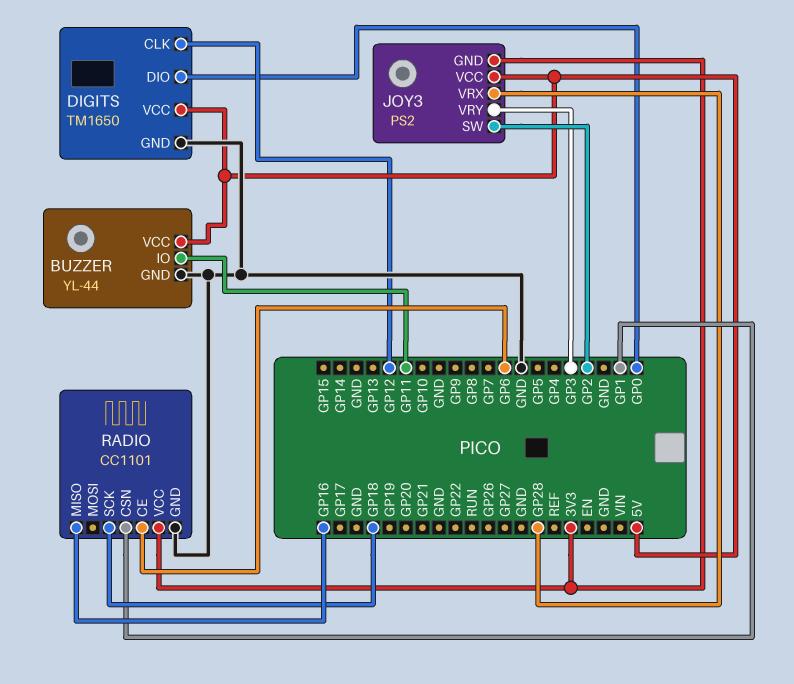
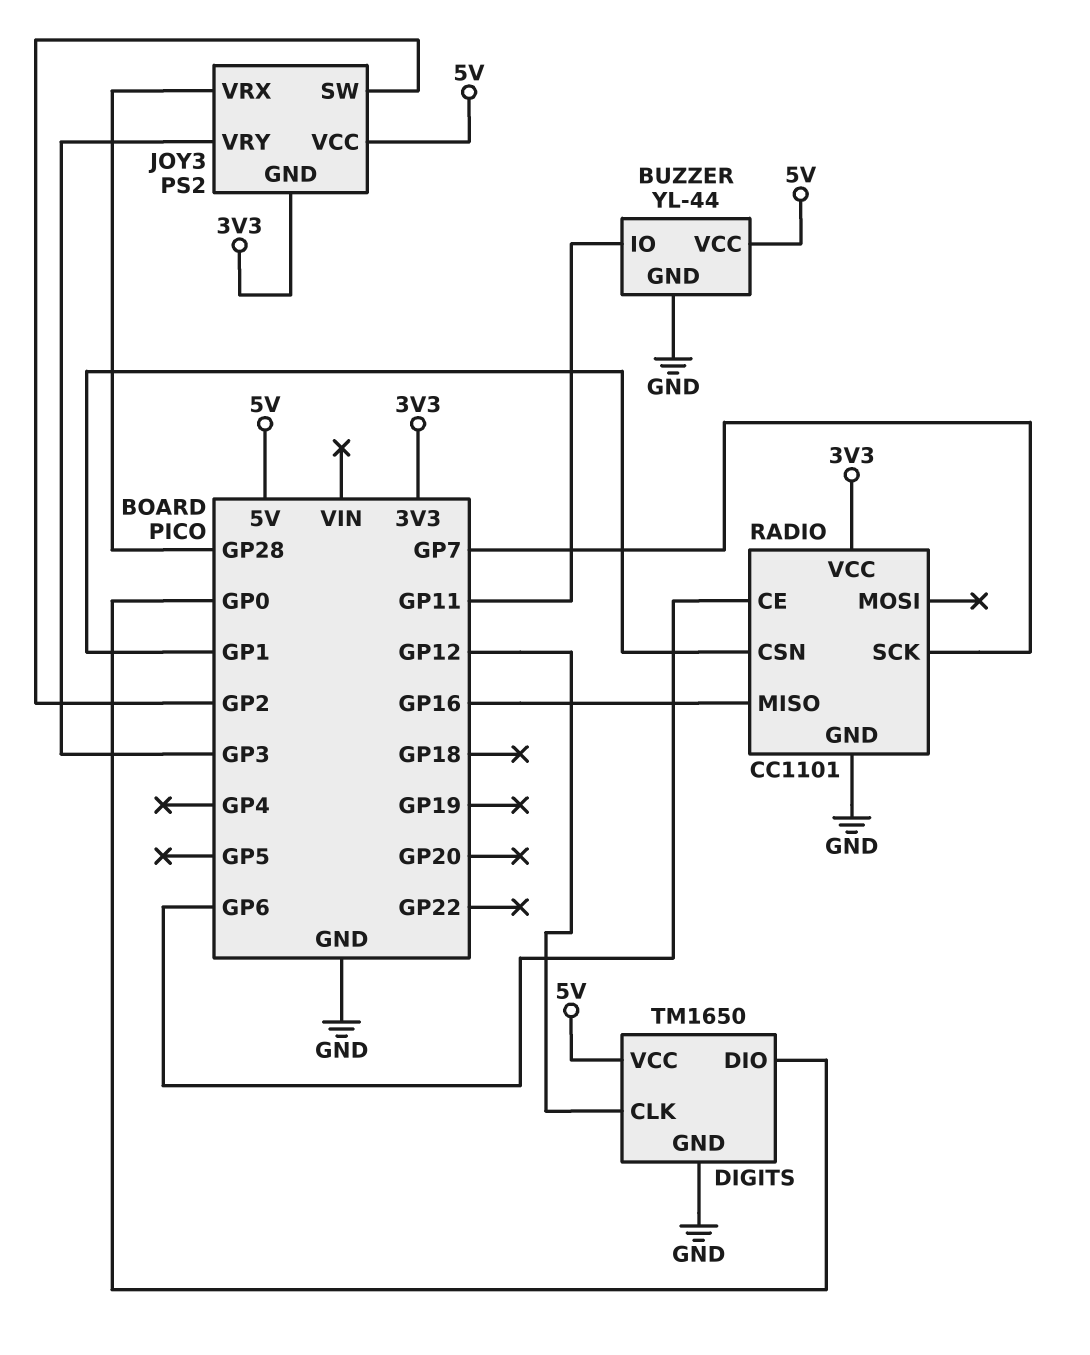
RADIO pin SCK: GP18 -> GP7

